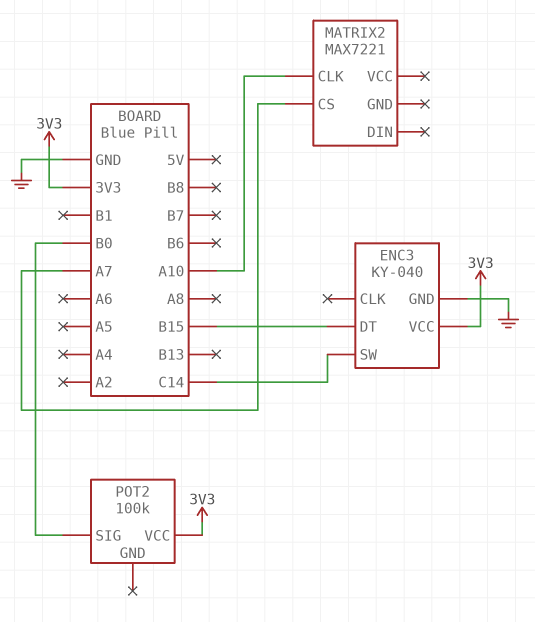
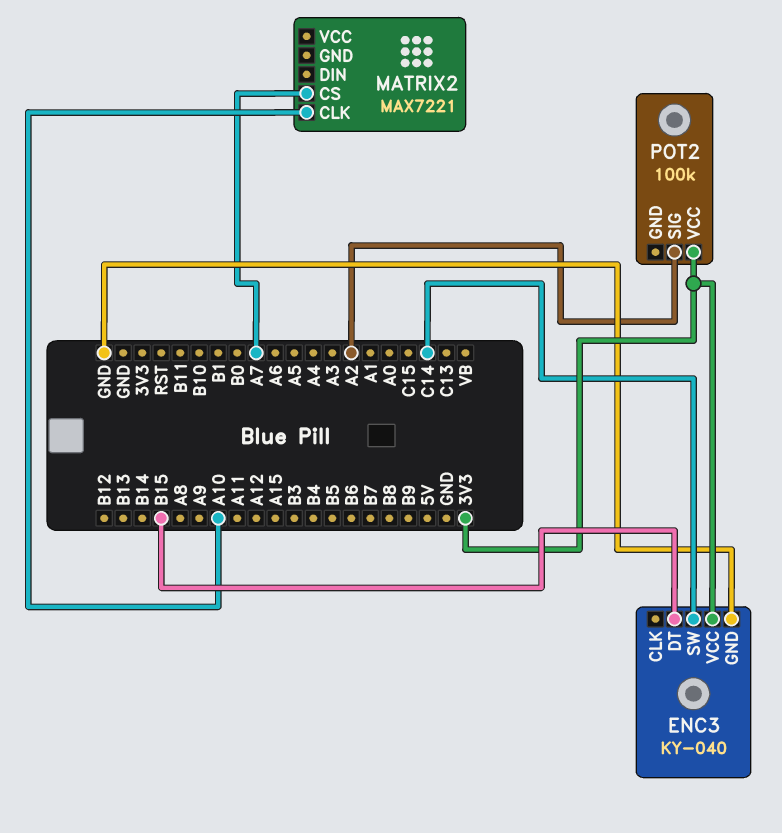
POT2 pin SIG: B0 -> A2

